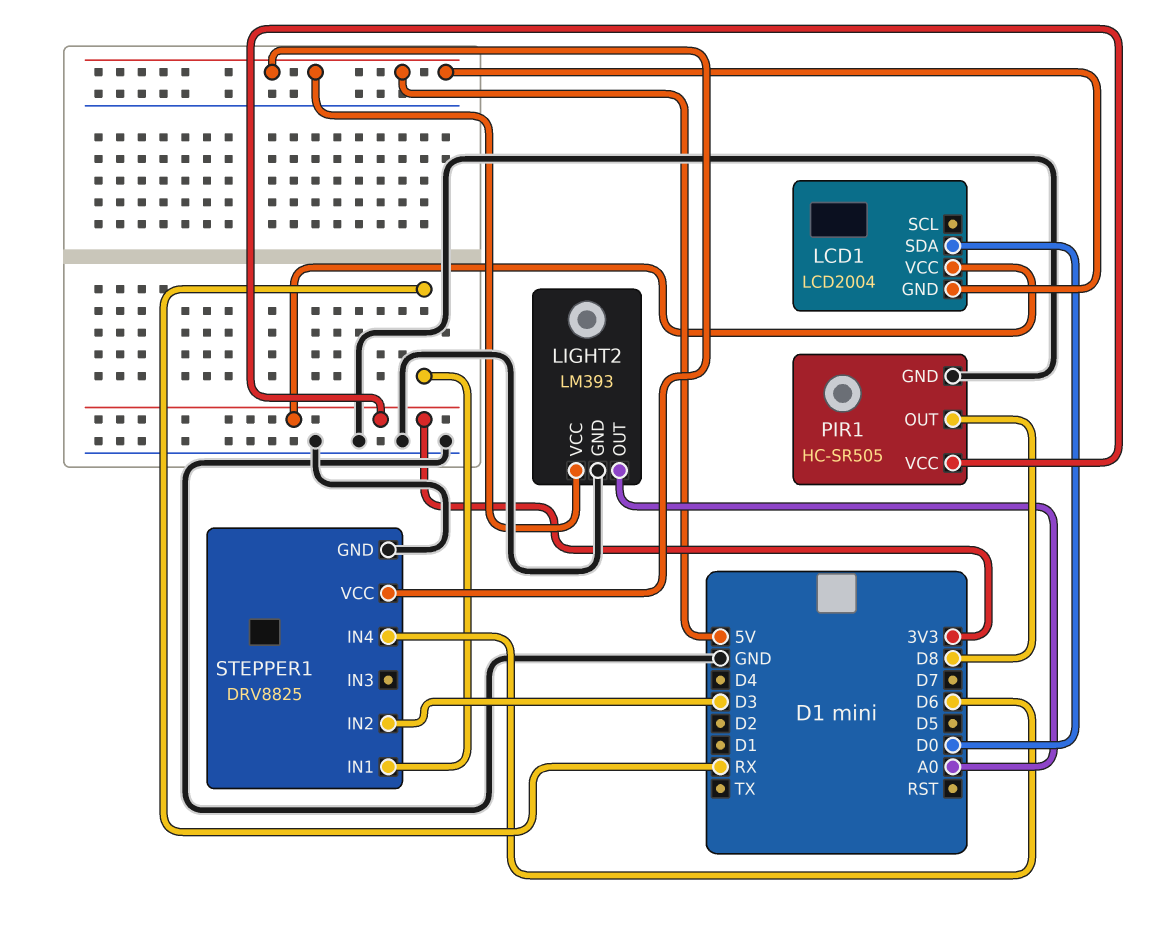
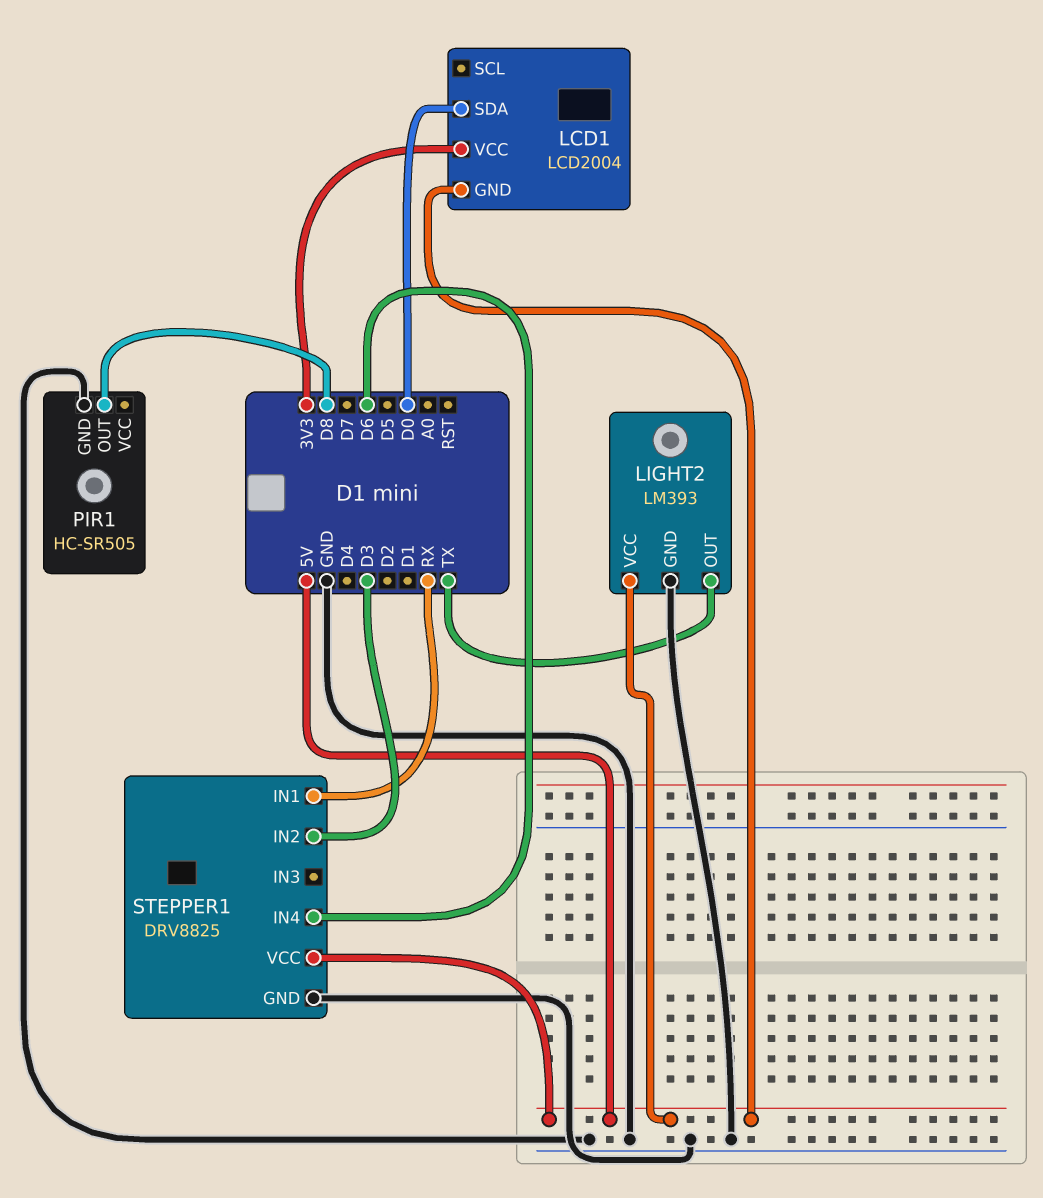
LIGHT2 pin OUT: A0 -> TX
PIR1 pin VCC: 3V3 -> none

